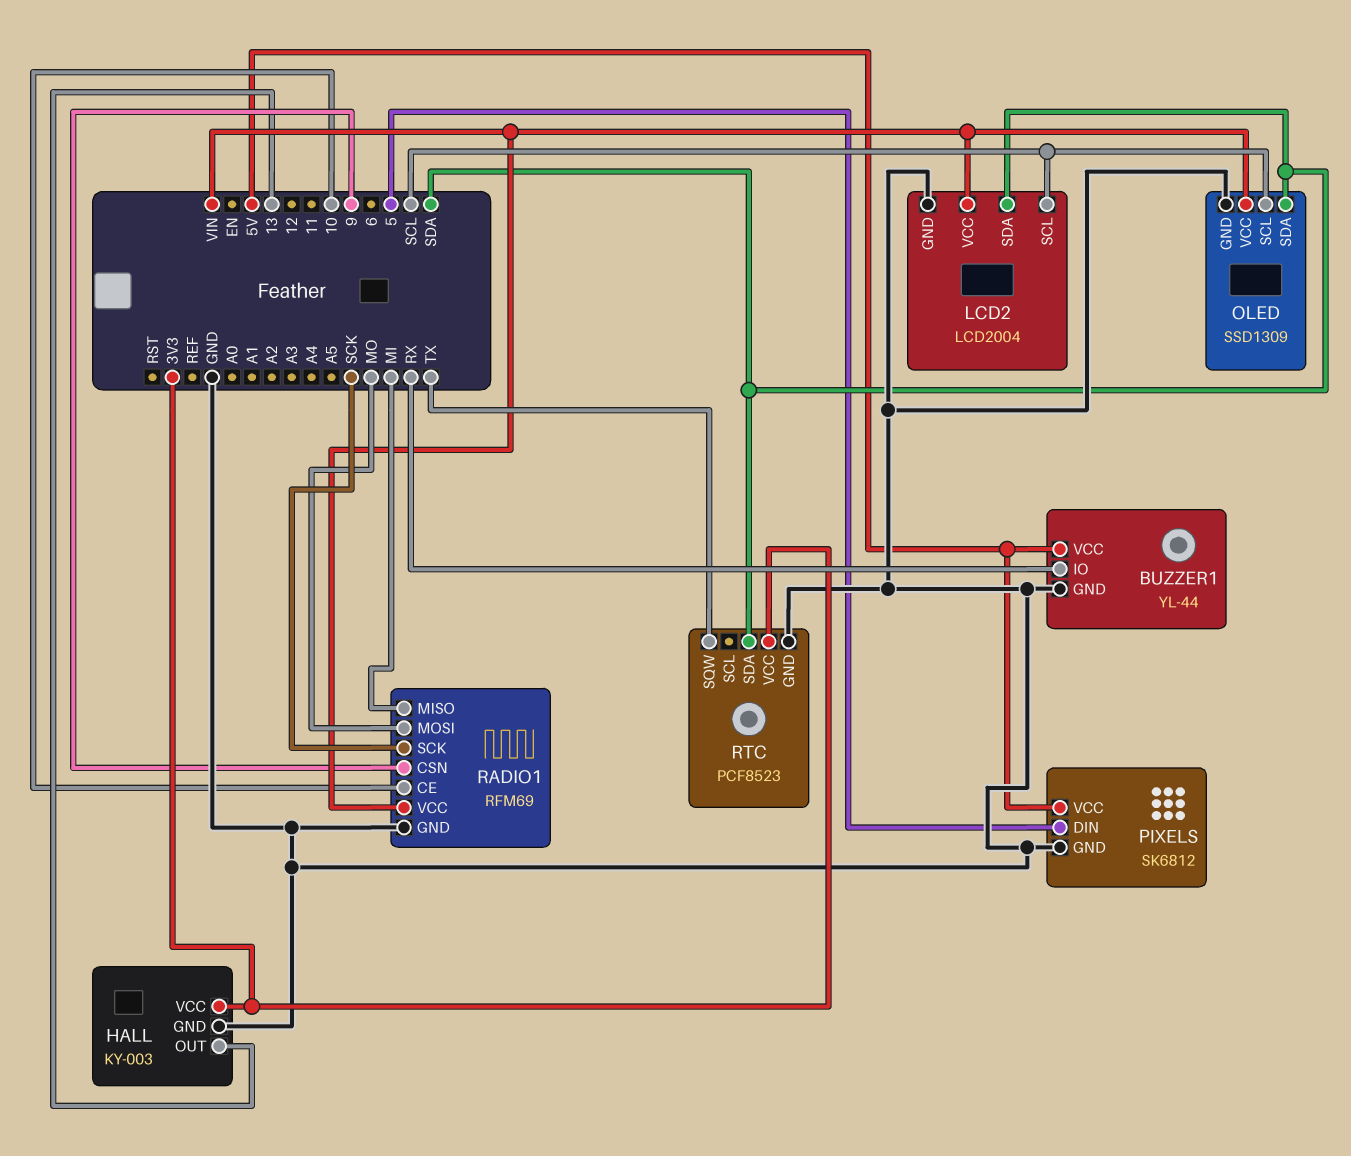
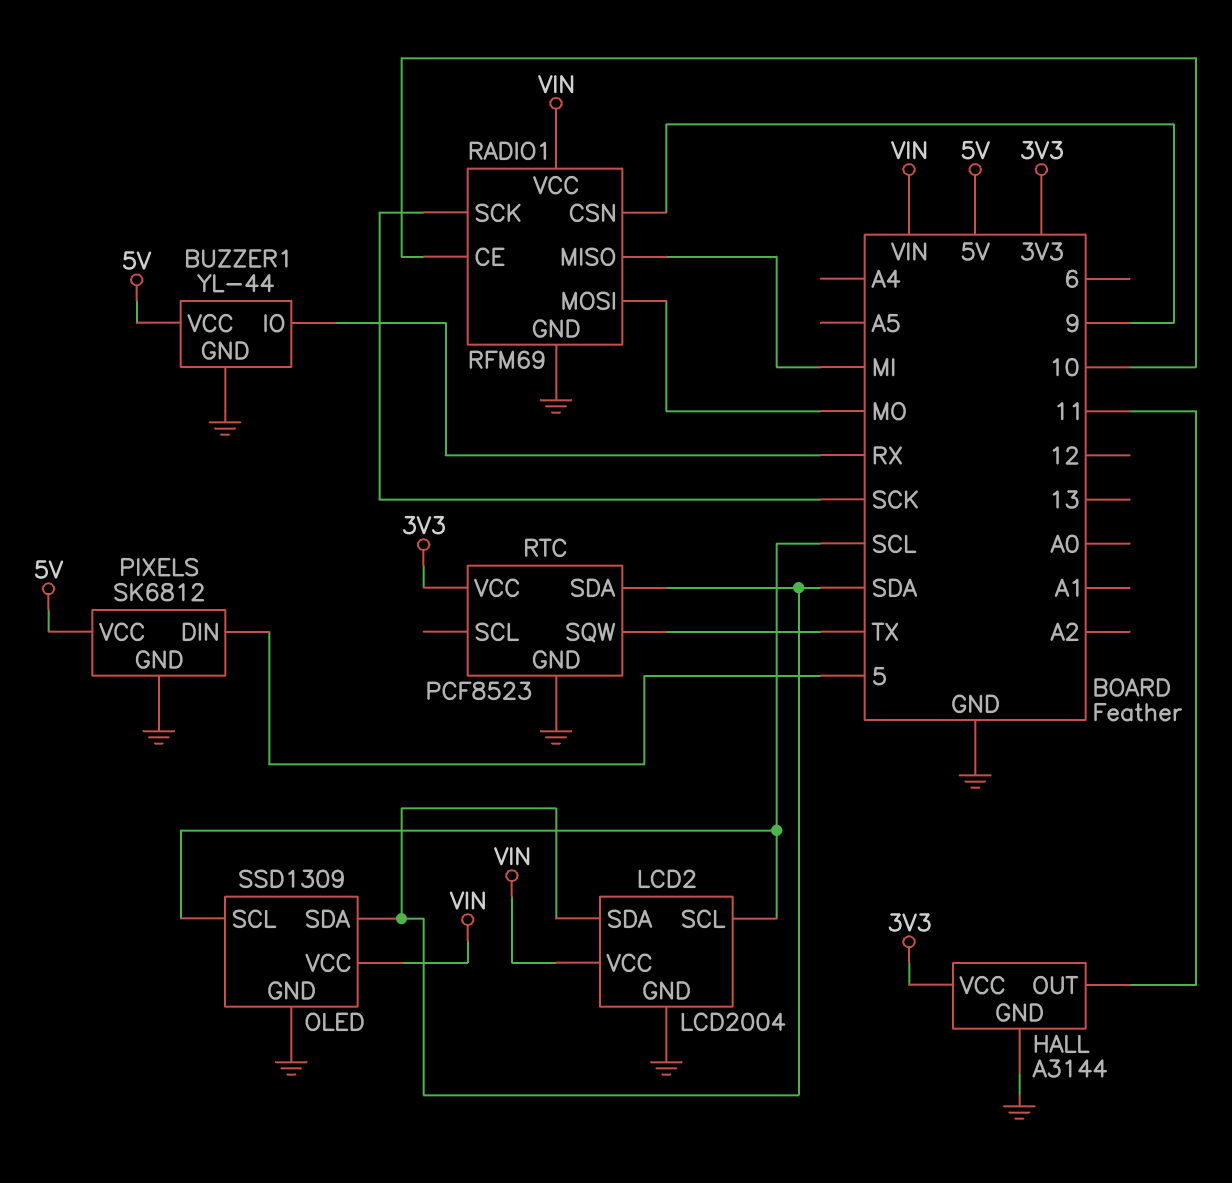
HALL: KY-003 -> A3144
HALL pin OUT: 13 -> 11

